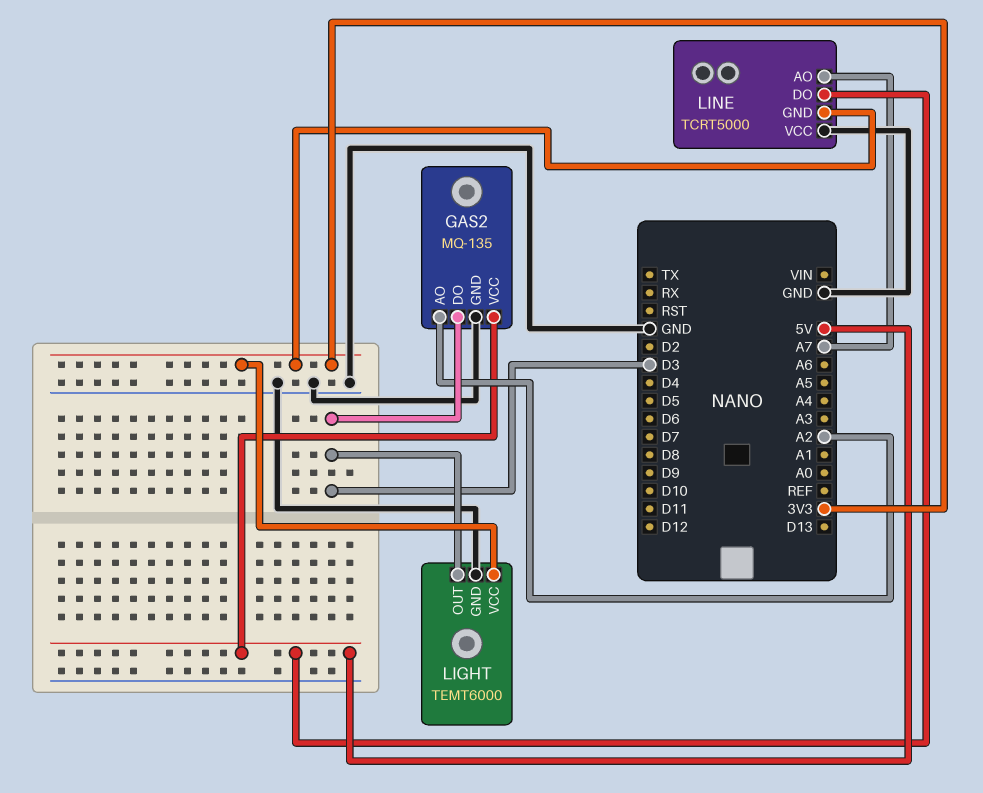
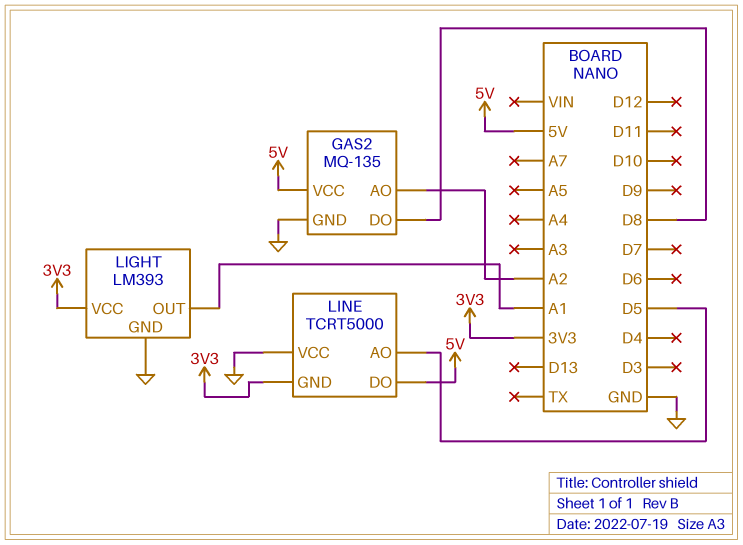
GAS2 pin DO: D3 -> D8
LIGHT: TEMT6000 -> LM393
LIGHT pin OUT: D3 -> A1
LINE pin AO: A7 -> D5

